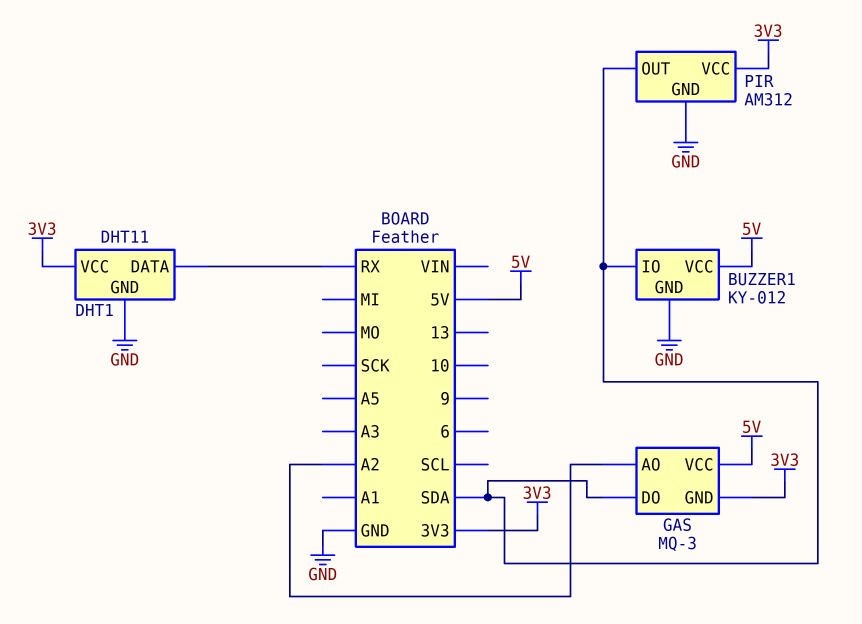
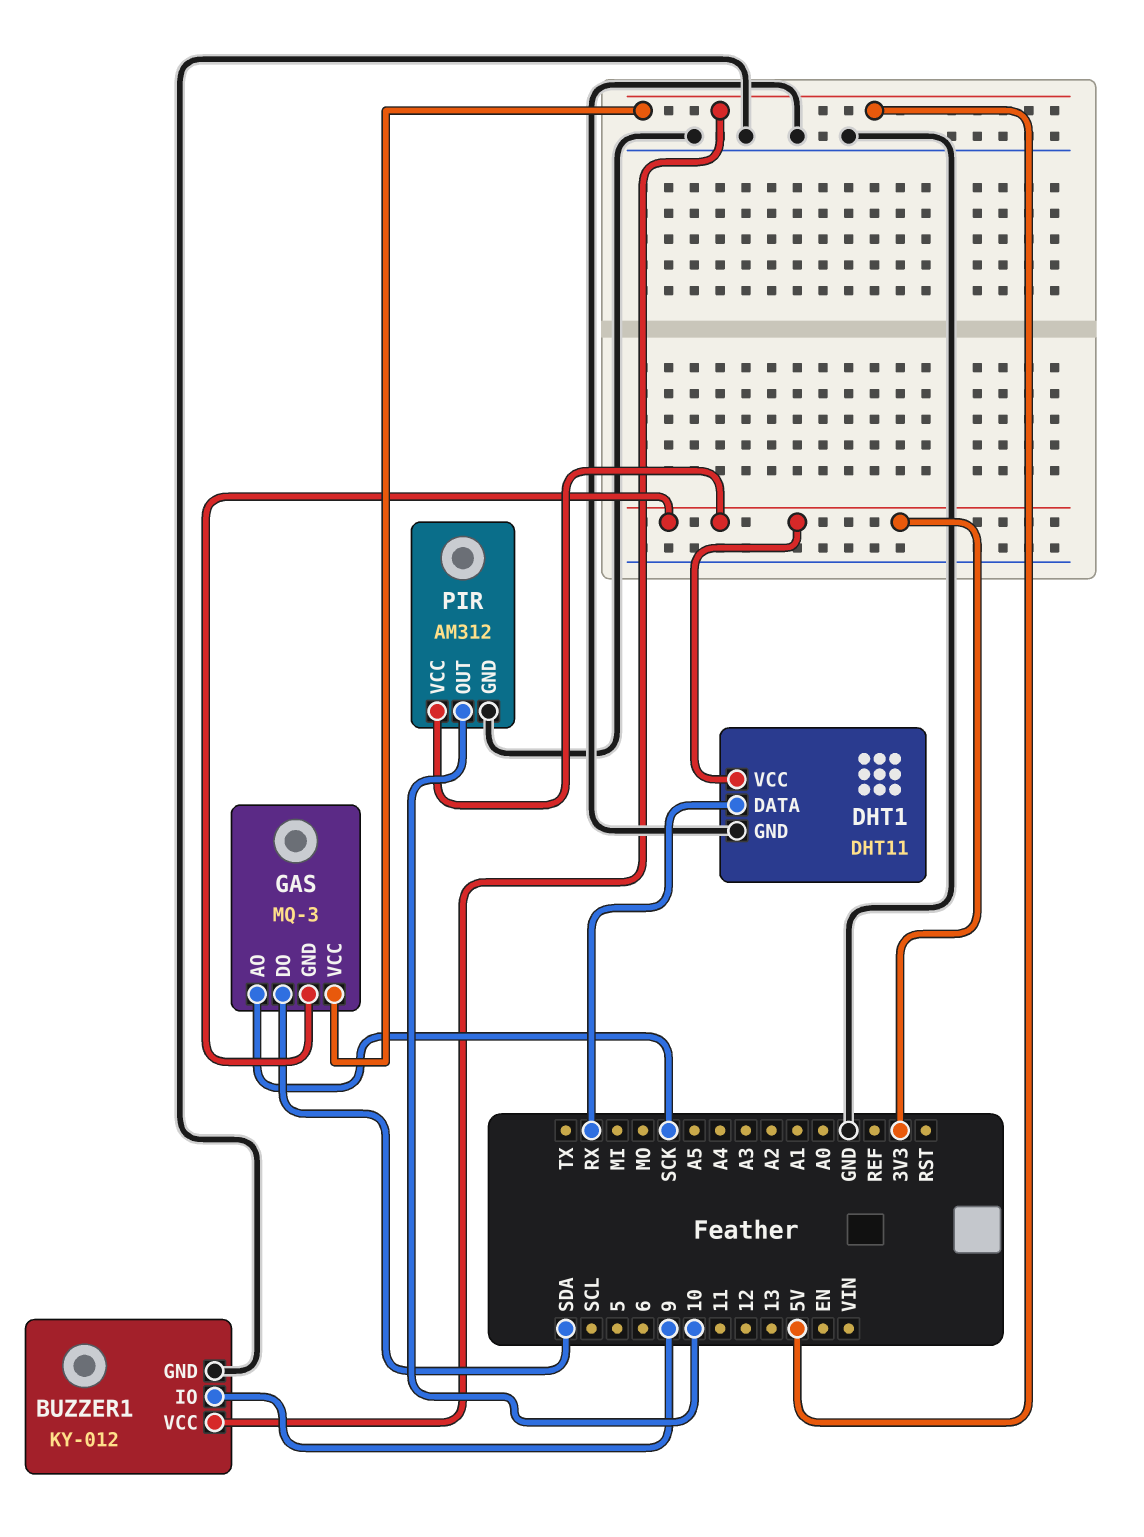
BUZZER1 pin IO: SDA -> 9
GAS pin AO: A2 -> SCK
PIR pin OUT: SDA -> 10

